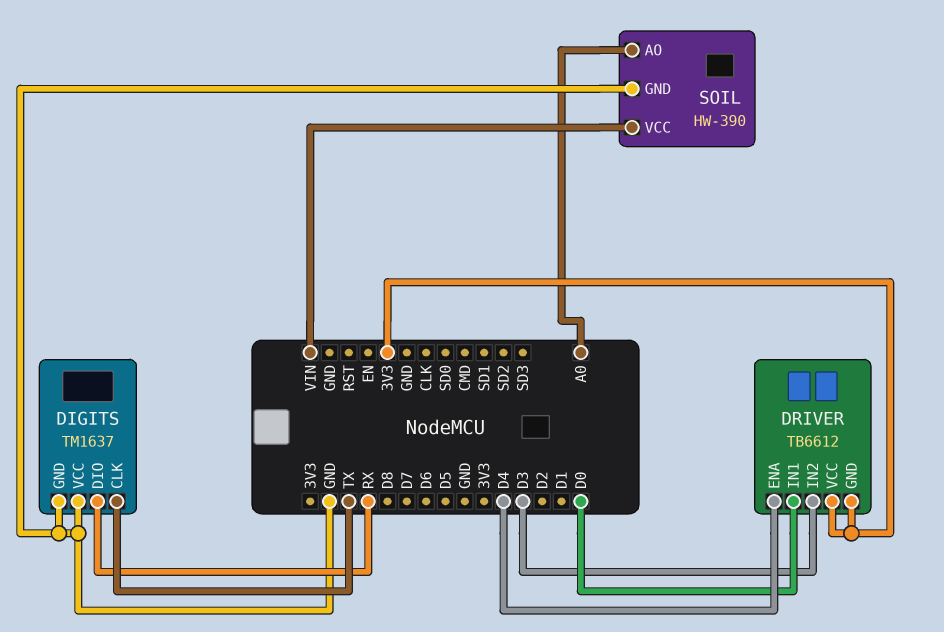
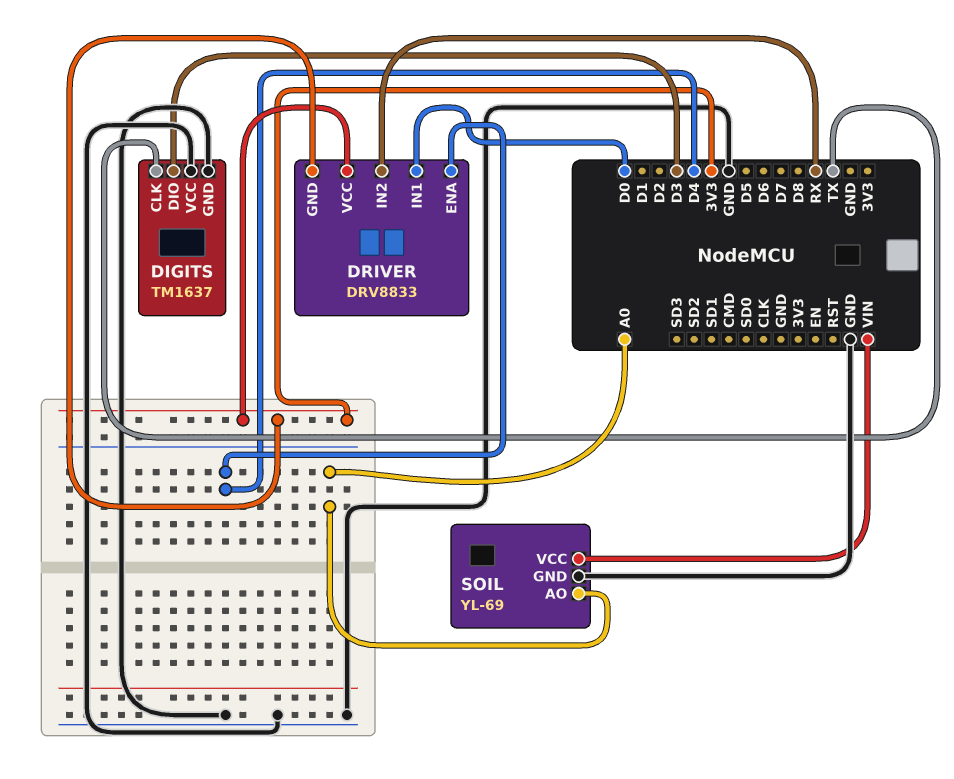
DIGITS pin DIO: RX -> D3
DRIVER: TB6612 -> DRV8833
DRIVER pin IN2: D3 -> RX
SOIL: HW-390 -> YL-69

